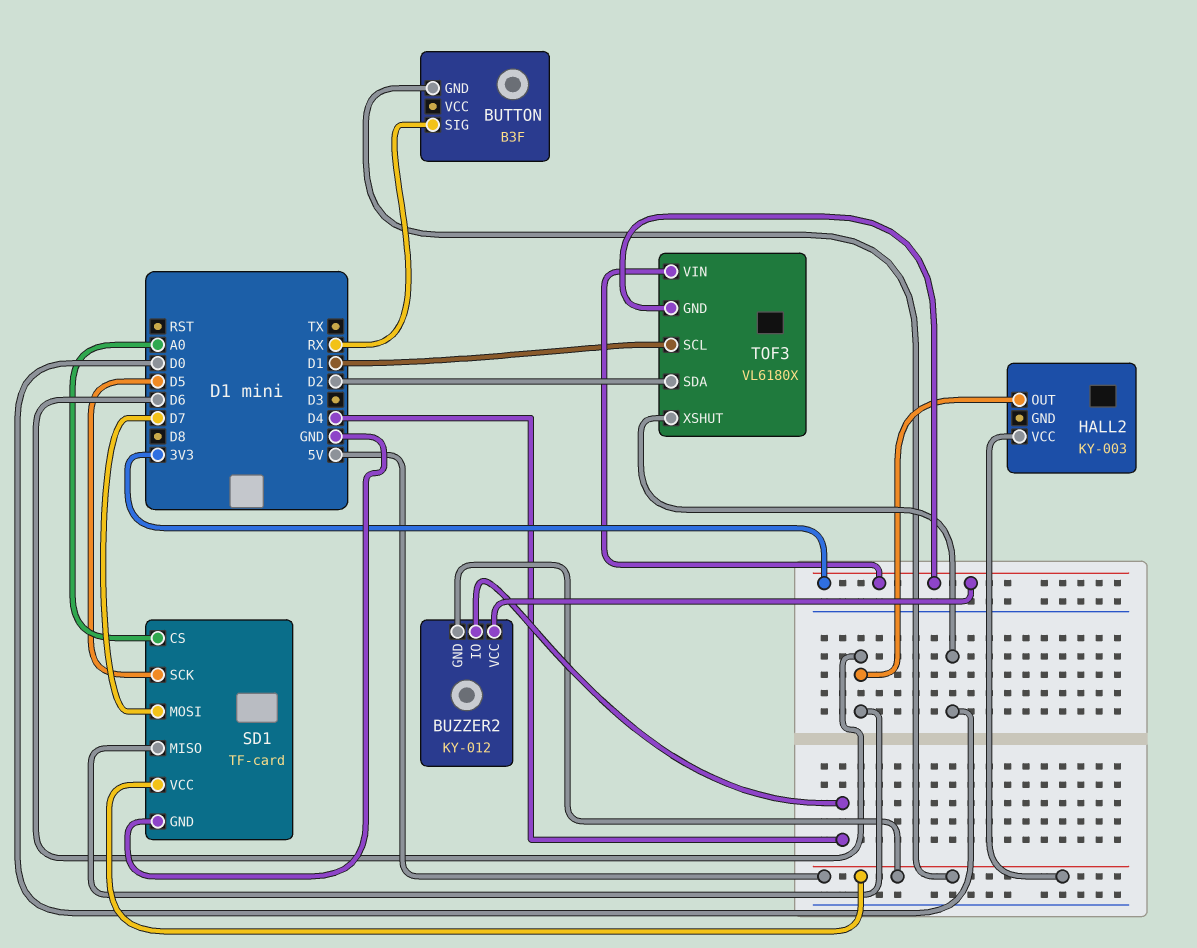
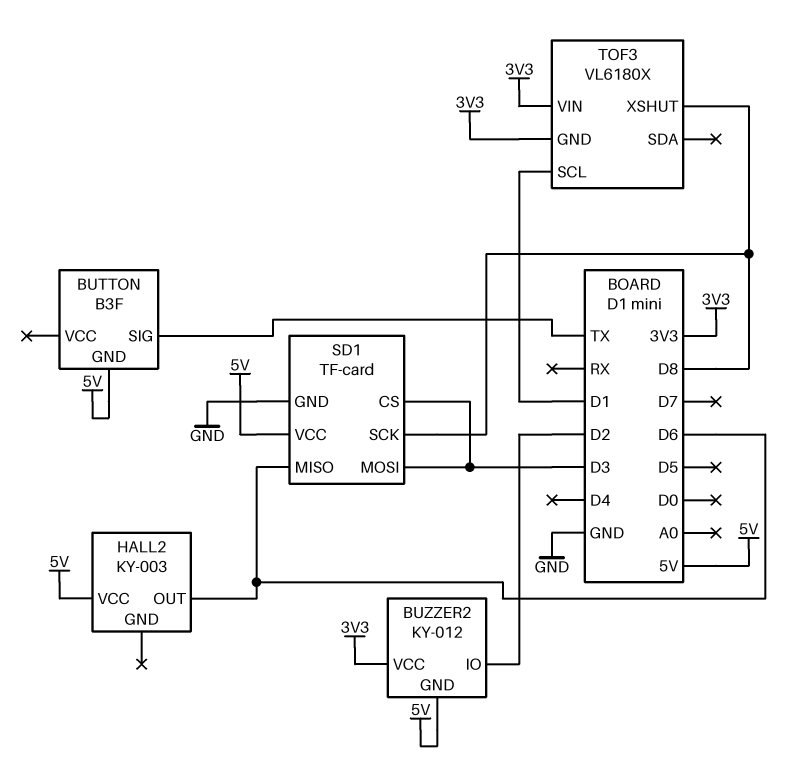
BUTTON pin SIG: RX -> TX
BUZZER2 pin IO: D4 -> D2
SD1 pin CS: A0 -> D3
SD1 pin MOSI: D7 -> D3
SD1 pin SCK: D5 -> D8
TOF3 pin SDA: D2 -> none
TOF3 pin XSHUT: D0 -> D8

